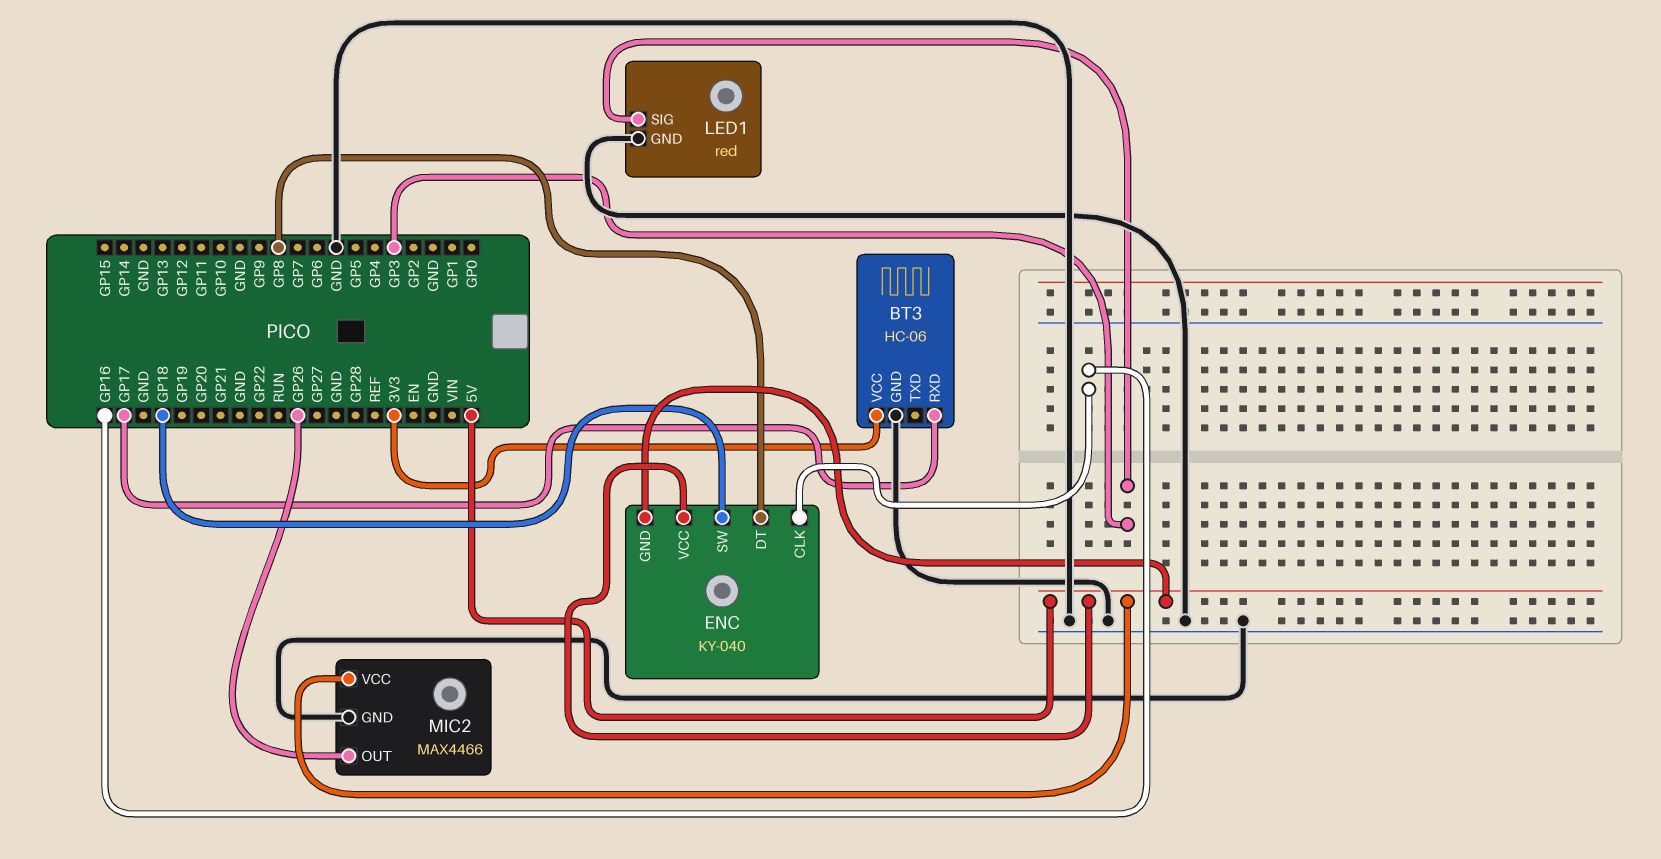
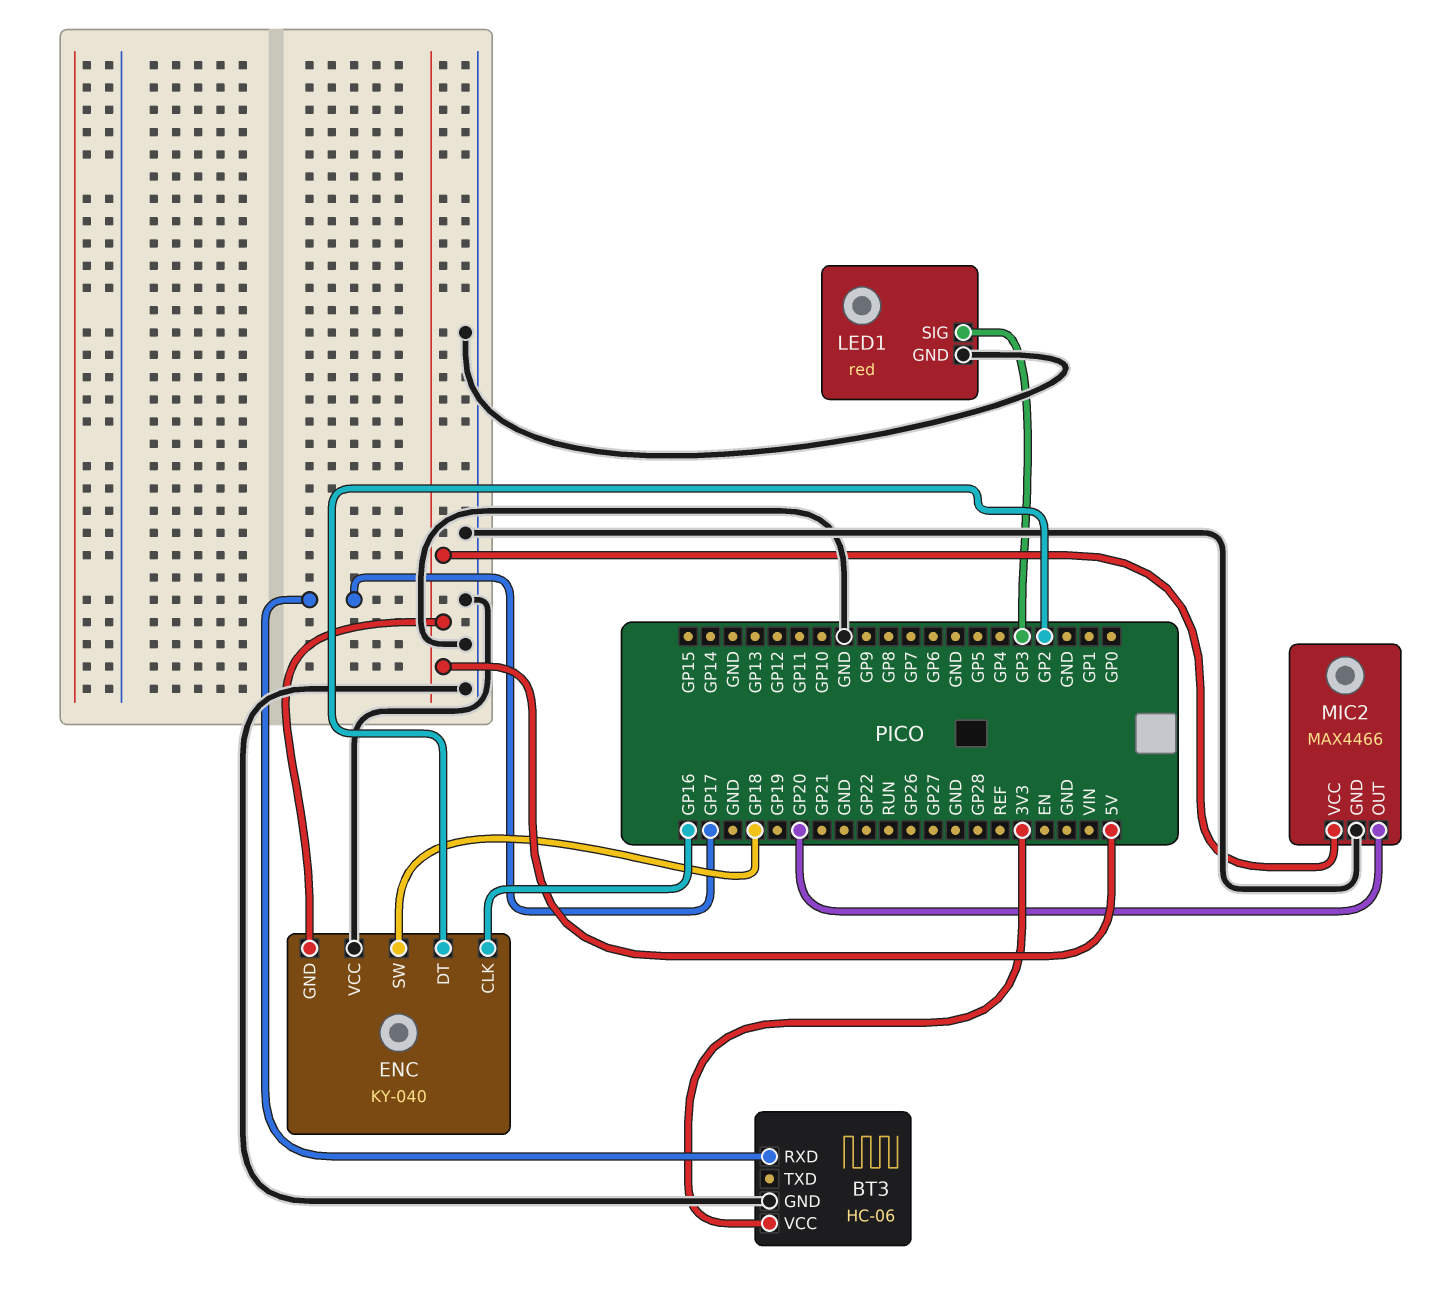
ENC pin DT: GP8 -> GP2
ENC pin VCC: 5V -> GND
MIC2 pin OUT: GP26 -> GP20

